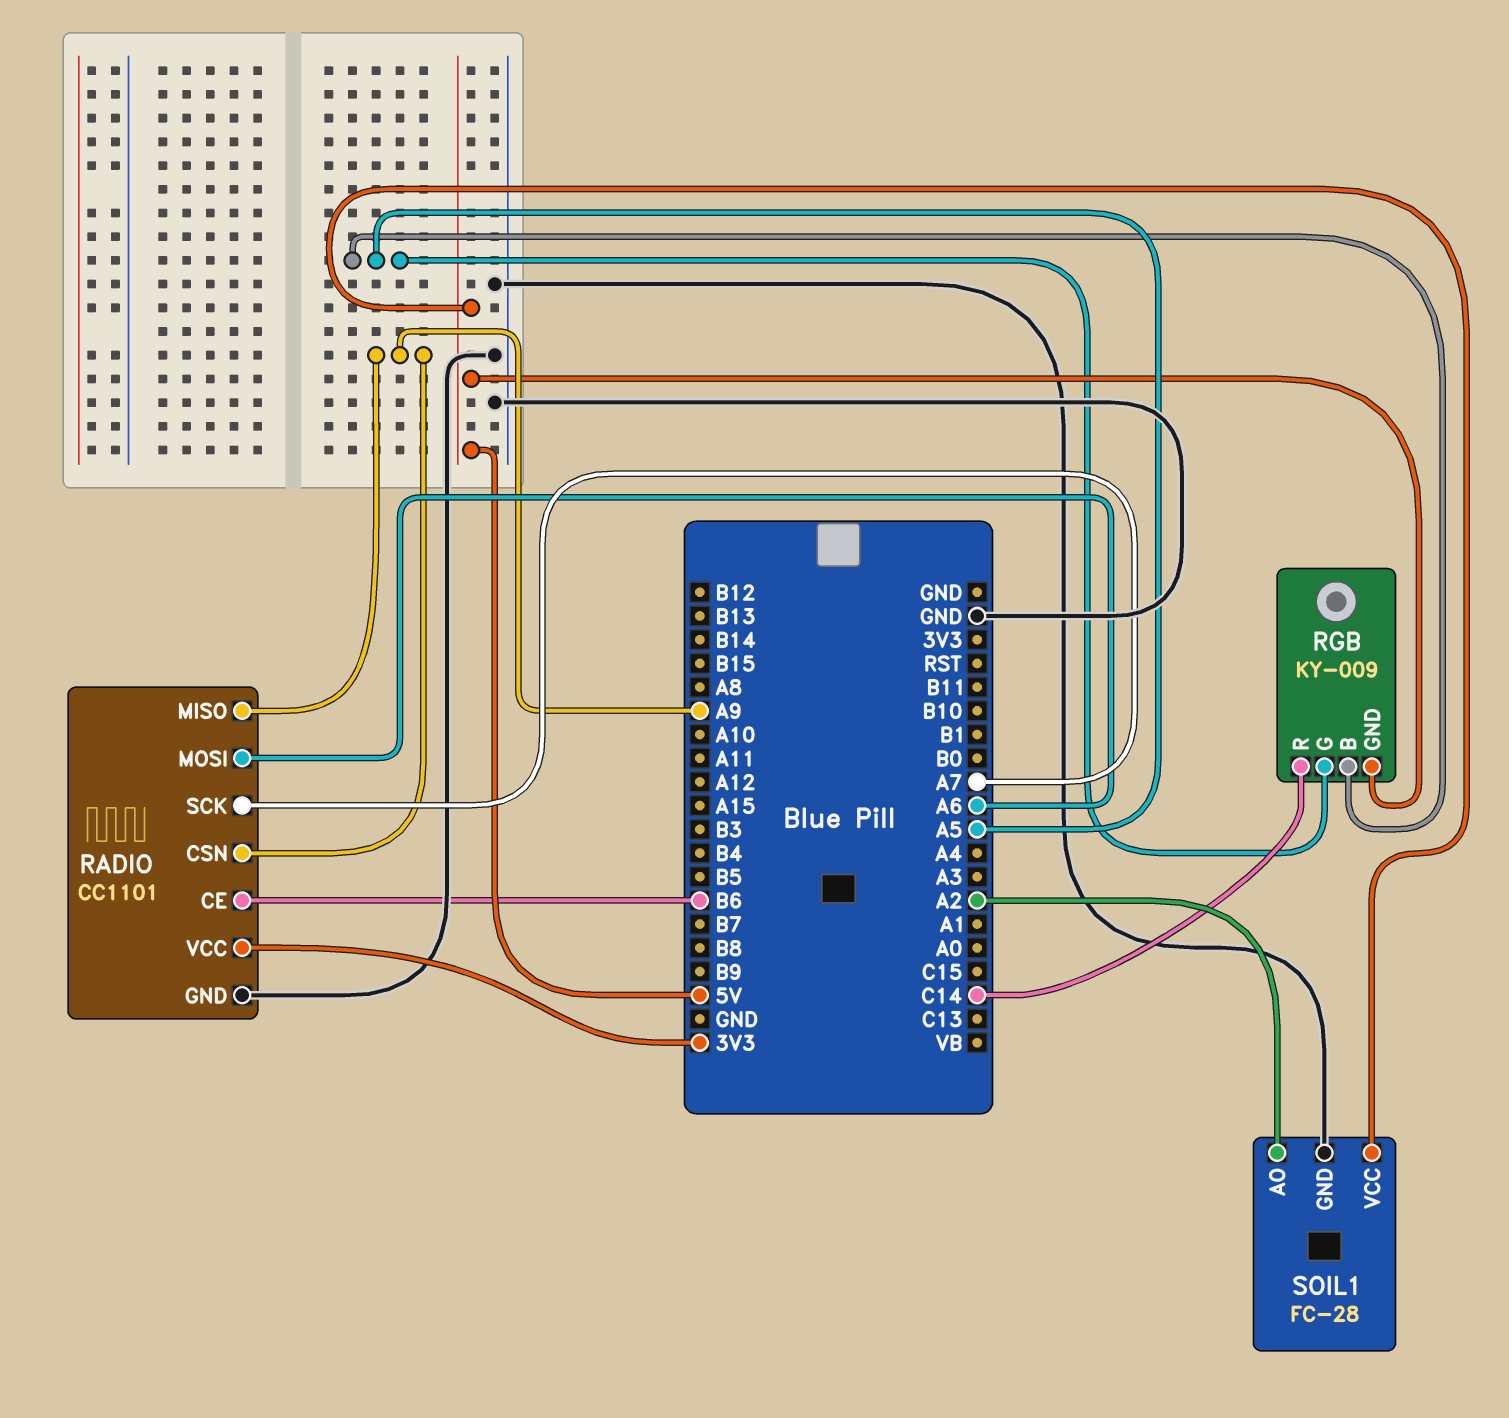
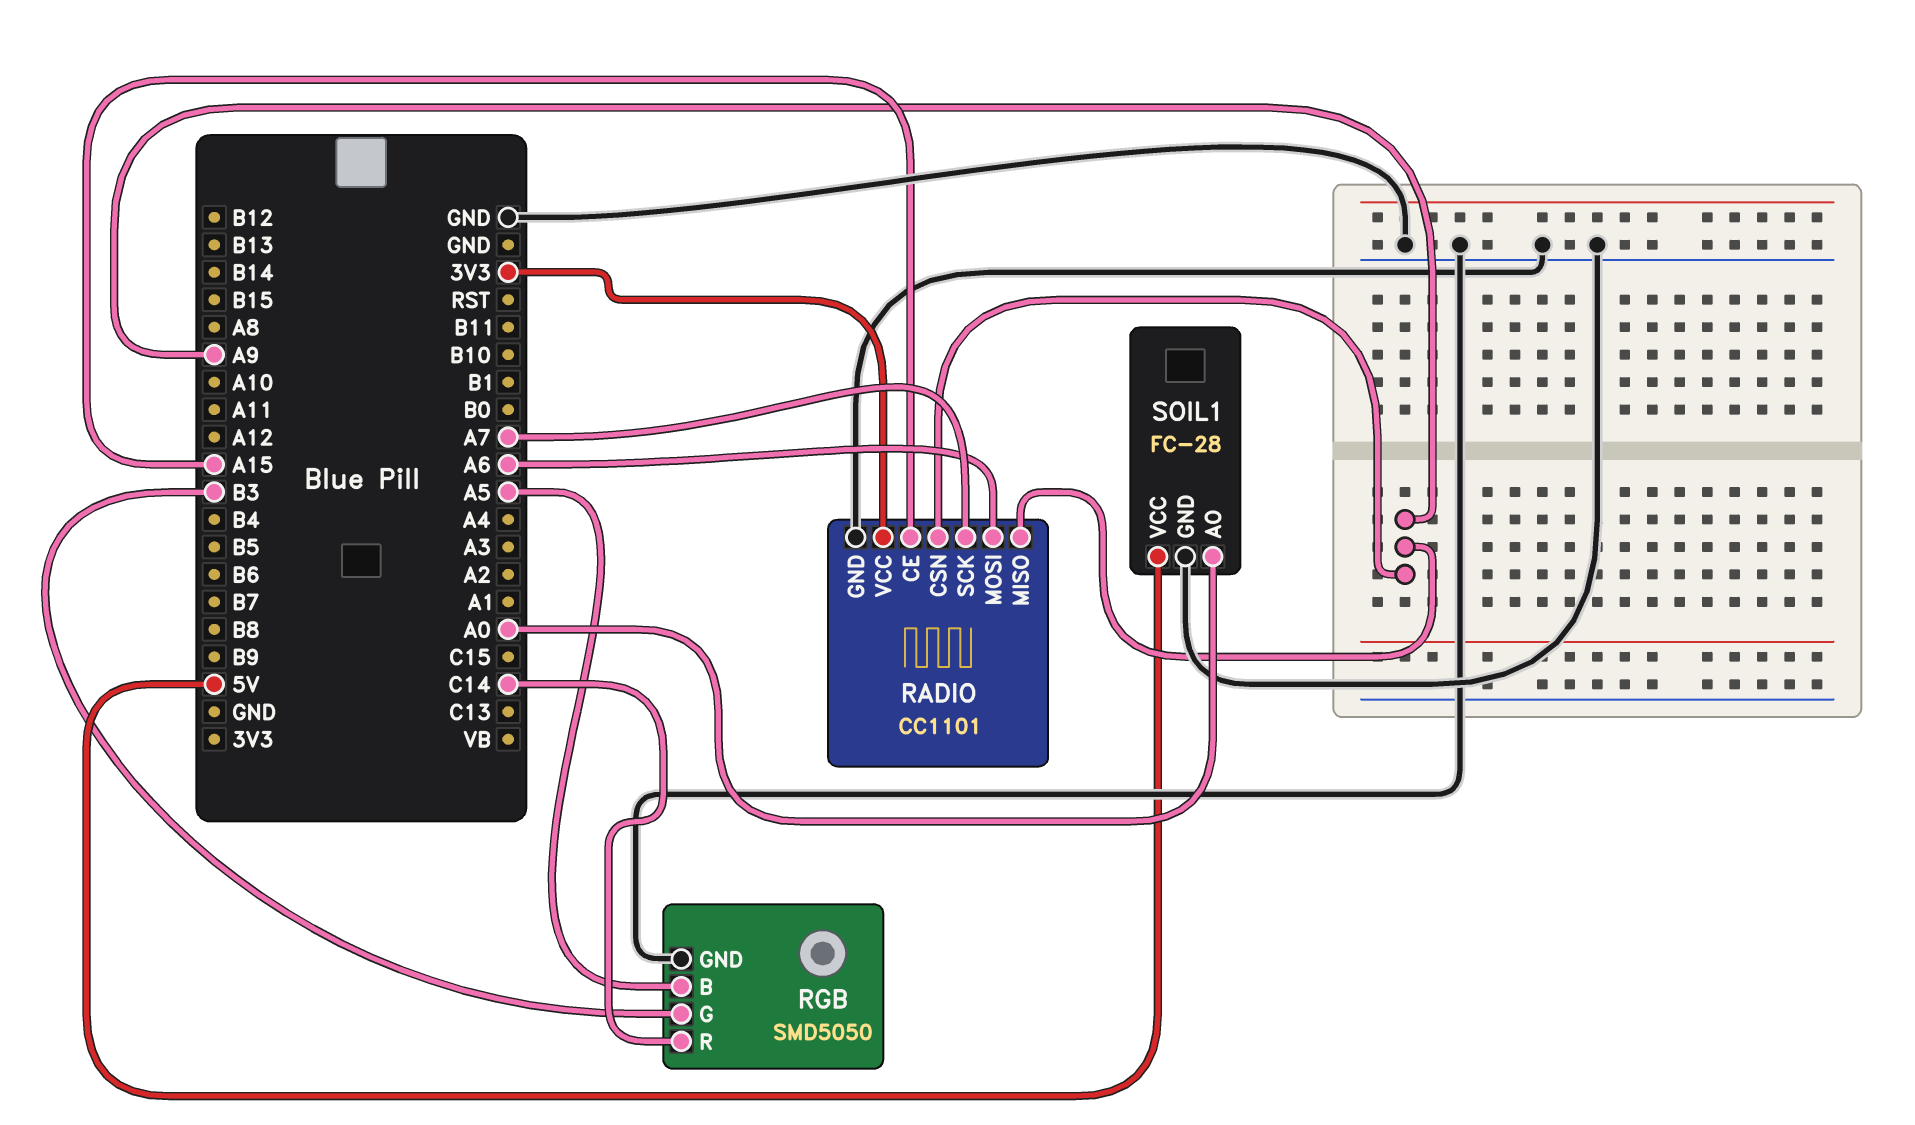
RADIO pin CE: B6 -> A15
RGB: KY-009 -> SMD5050
RGB pin G: A5 -> B3
RGB pin GND: 5V -> GND
SOIL1 pin AO: A2 -> A0

